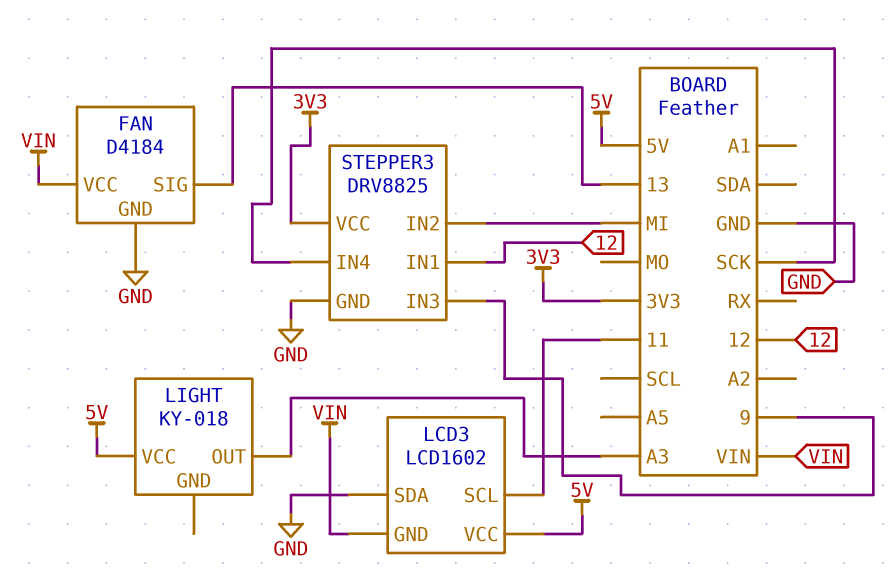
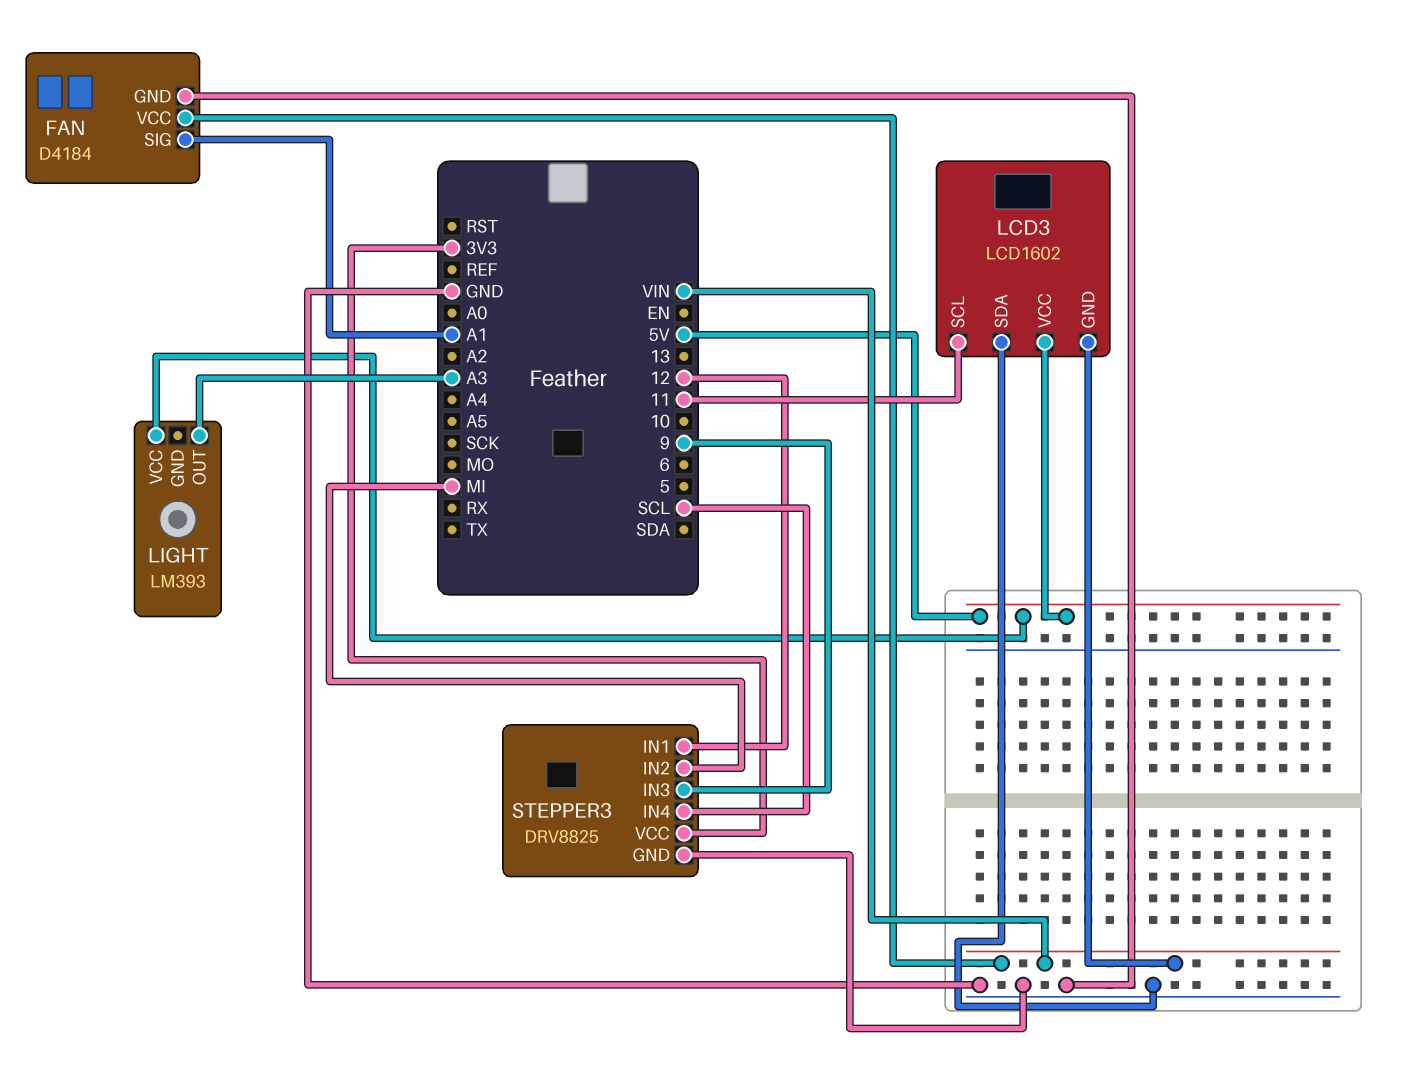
FAN pin SIG: 13 -> A1
LIGHT: KY-018 -> LM393
STEPPER3 pin IN4: SCK -> SCL

